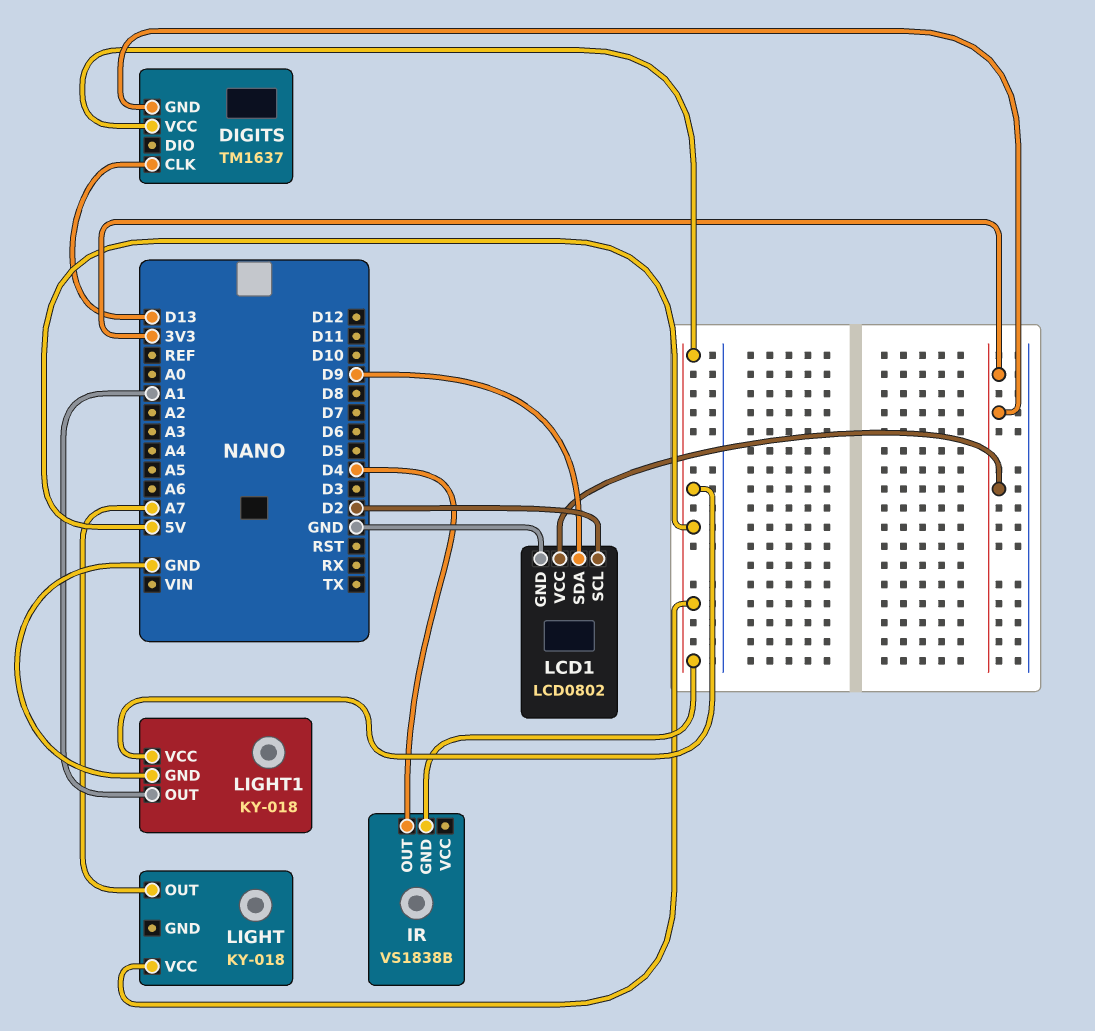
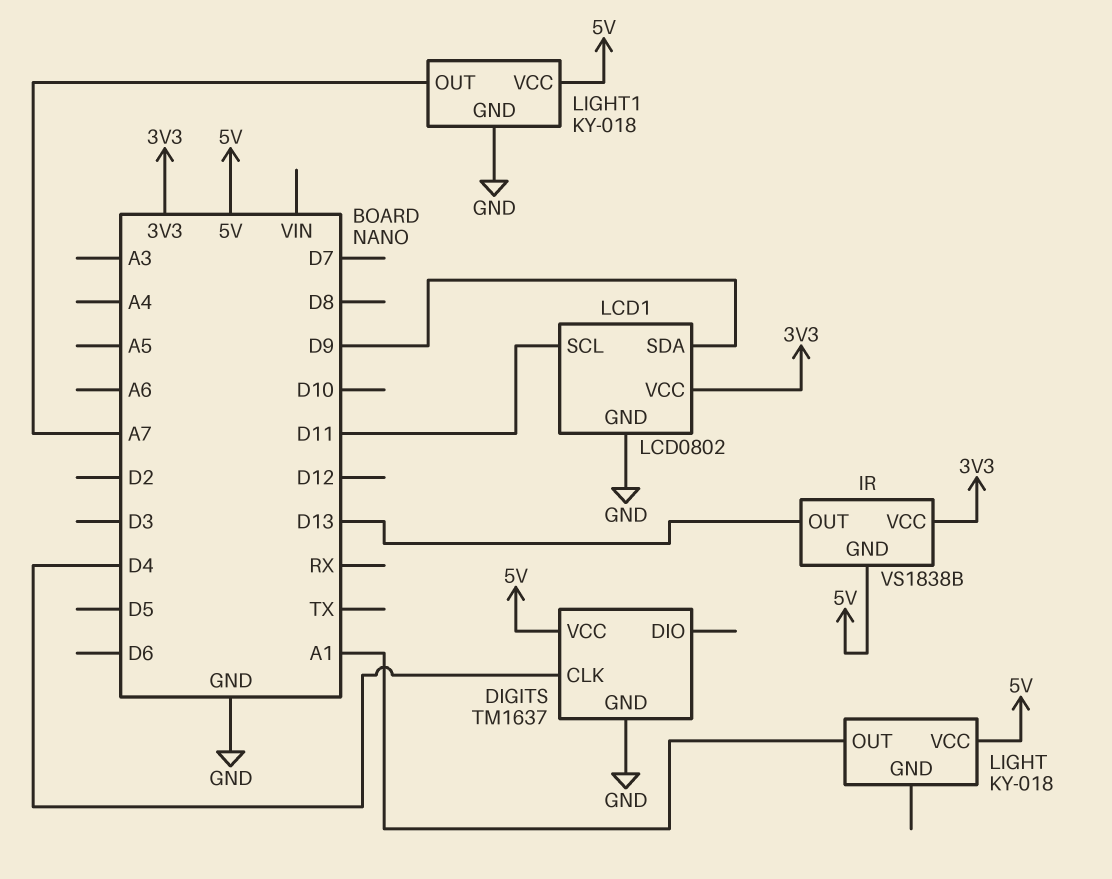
DIGITS pin CLK: D13 -> D4
DIGITS pin GND: 3V3 -> GND
IR pin OUT: D4 -> D13
IR pin VCC: none -> 3V3
LCD1 pin SCL: D2 -> D11
LIGHT pin OUT: A7 -> A1
LIGHT1 pin OUT: A1 -> A7

